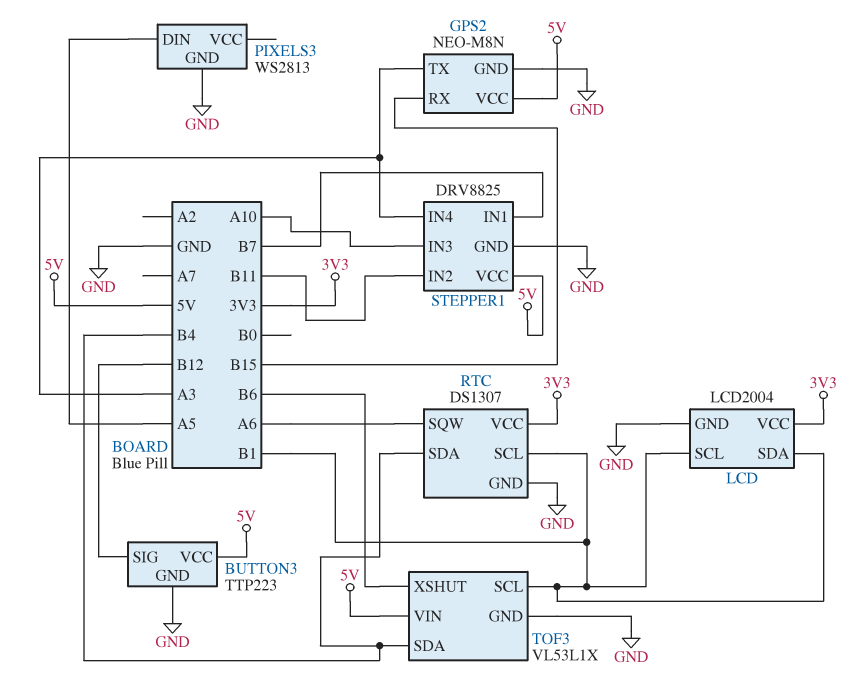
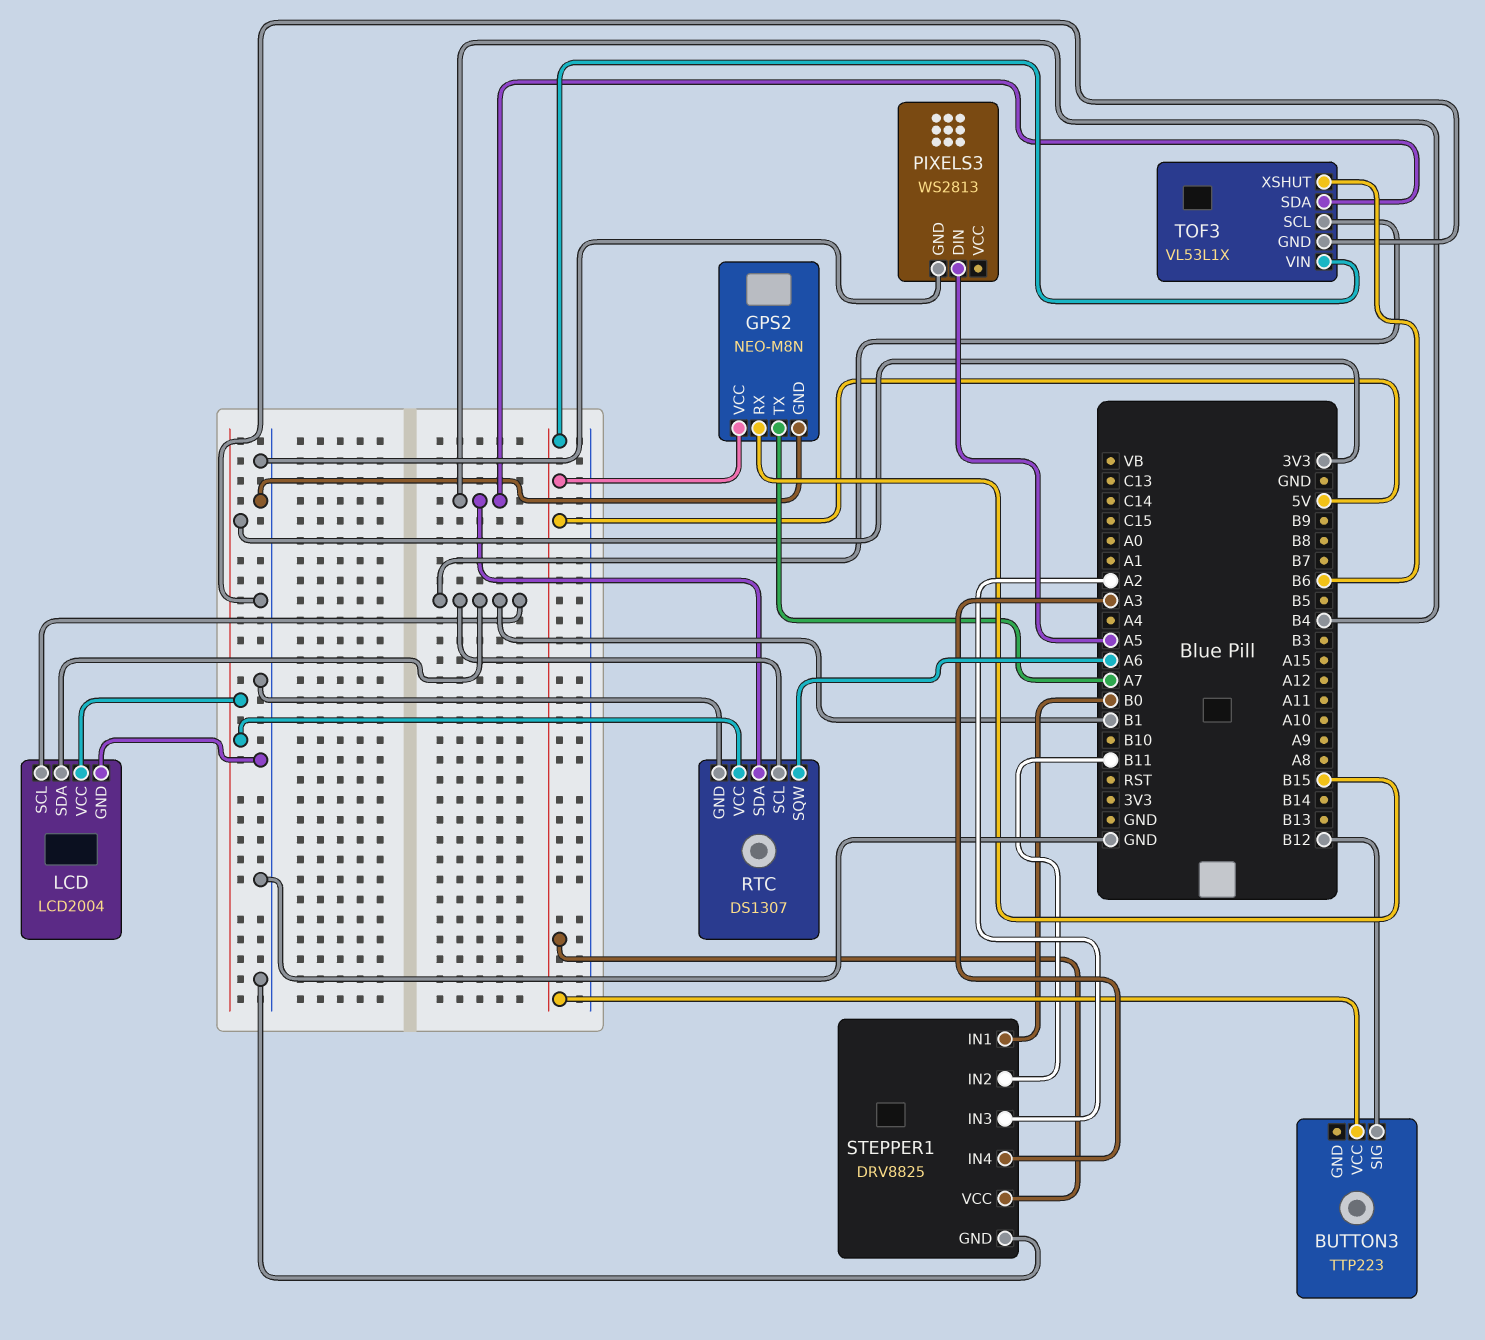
BUTTON3 pin GND: GND -> none
GPS2 pin TX: A3 -> A7
STEPPER1 pin IN1: B7 -> B0
STEPPER1 pin IN3: A10 -> A2

